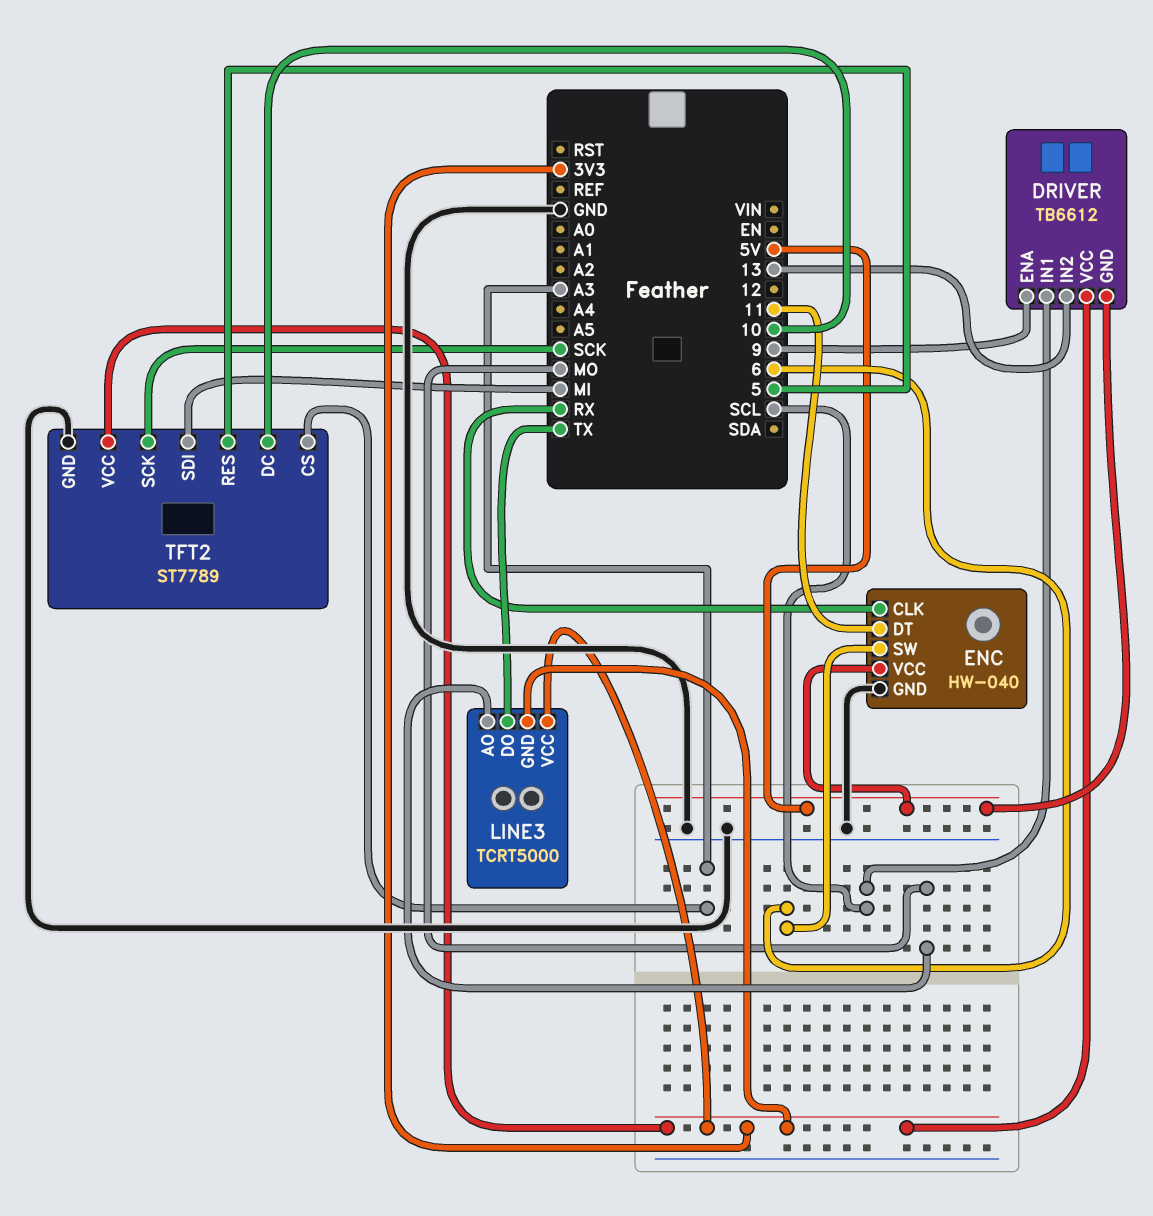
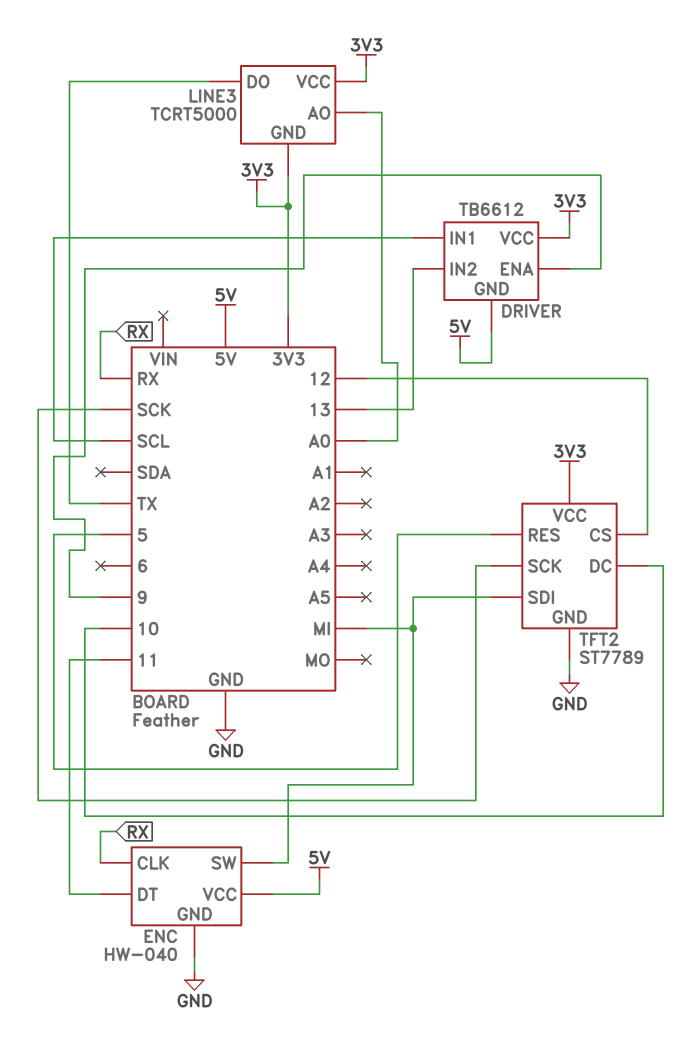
ENC pin SW: 6 -> MI
LINE3 pin AO: MO -> A0
TFT2 pin CS: A3 -> 12

